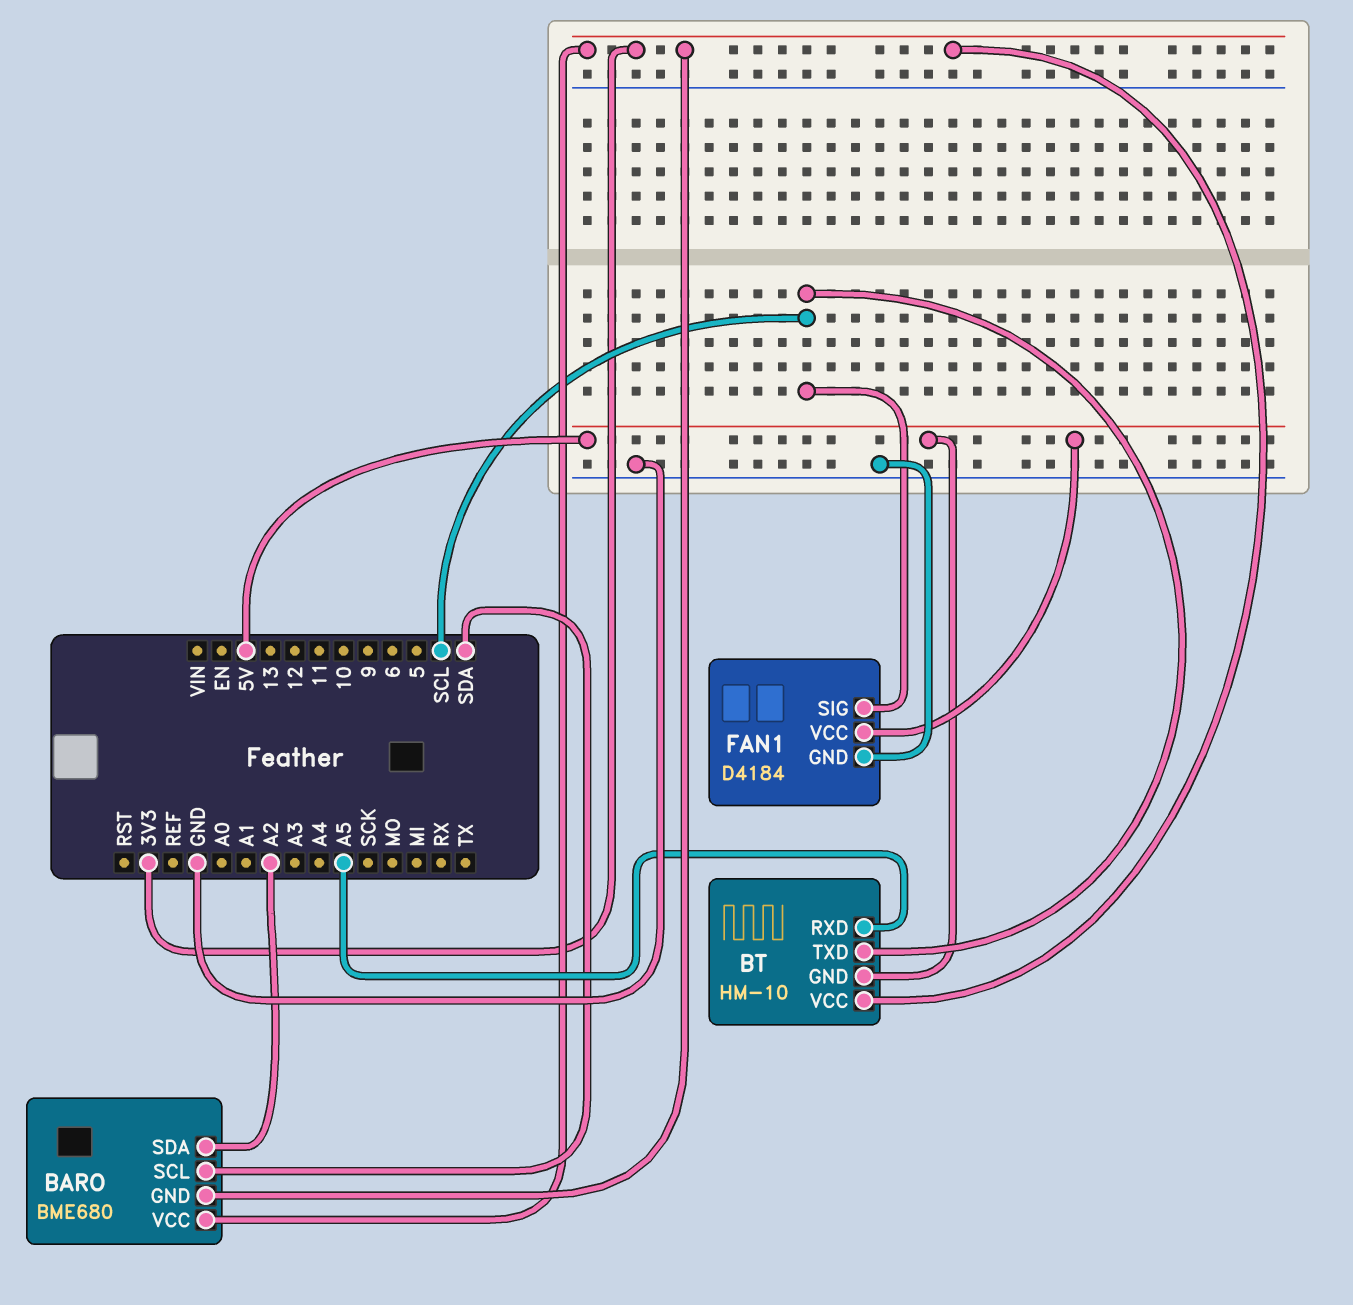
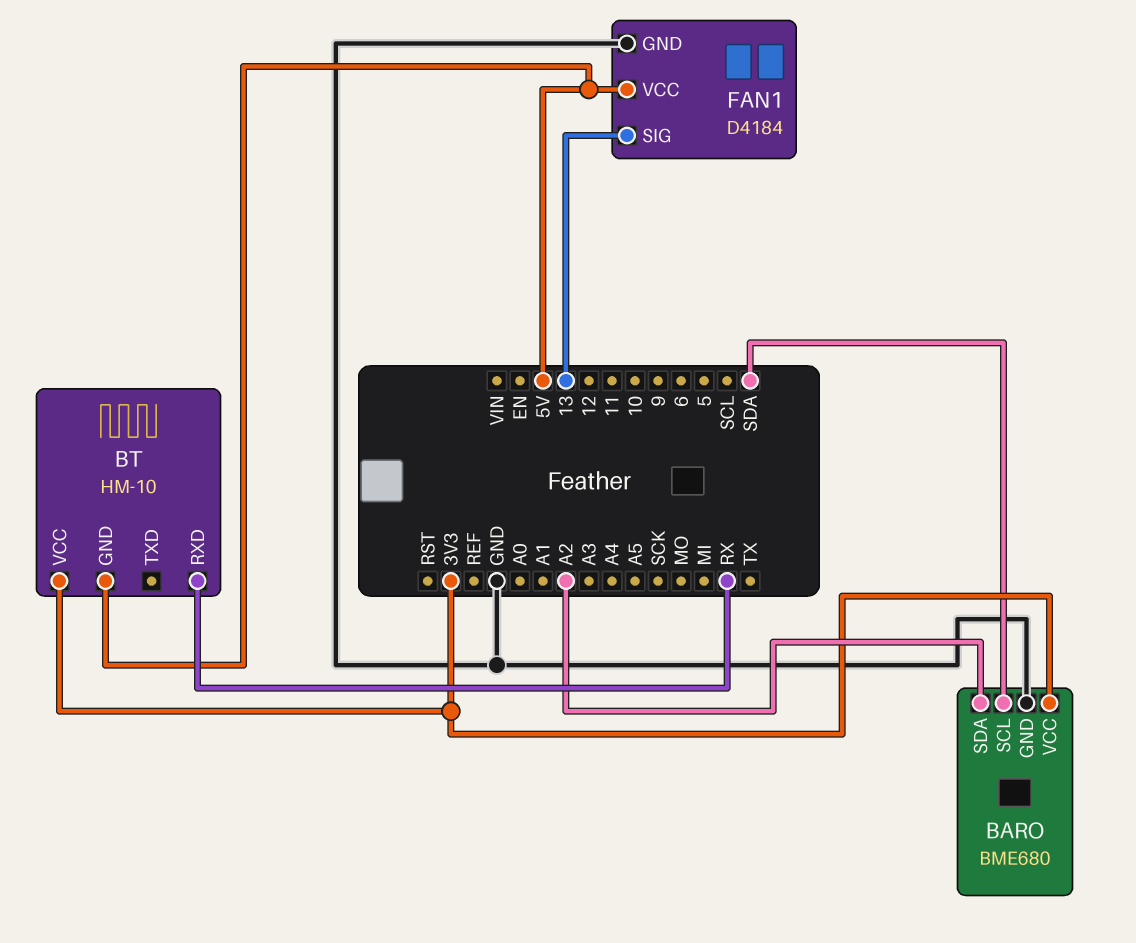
BARO pin GND: 3V3 -> GND
BT pin RXD: A5 -> RX
BT pin TXD: SCL -> none
FAN1 pin SIG: SCL -> 13

